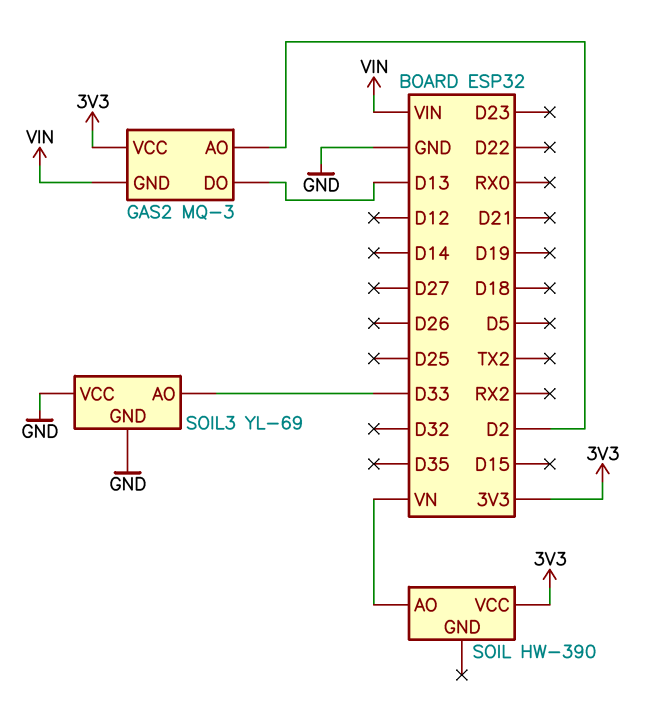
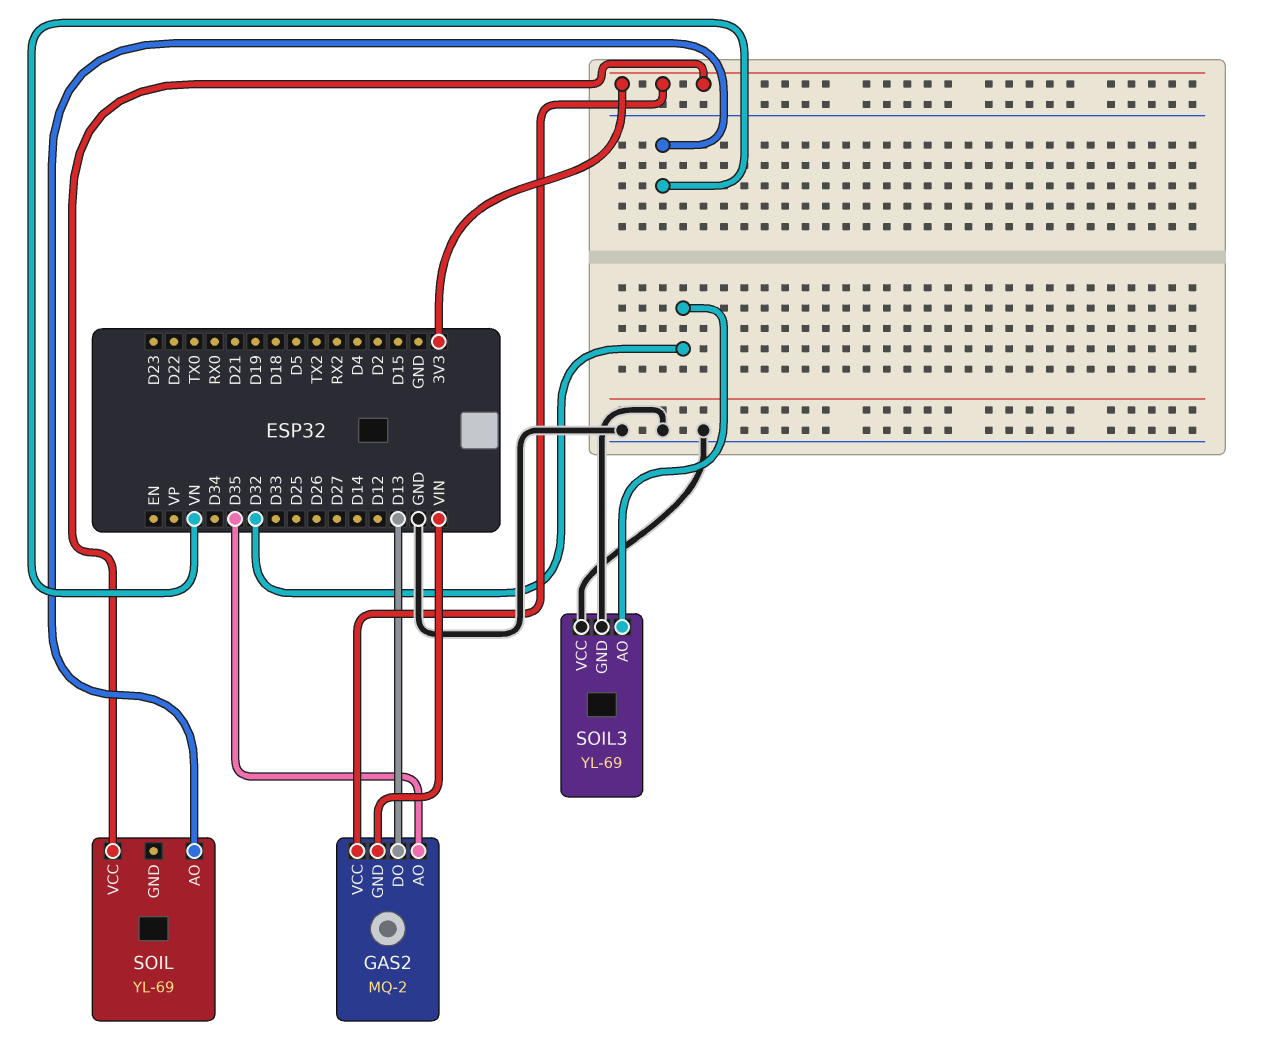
GAS2: MQ-3 -> MQ-2
GAS2 pin AO: D2 -> D35
SOIL: HW-390 -> YL-69
SOIL3 pin AO: D33 -> D32

